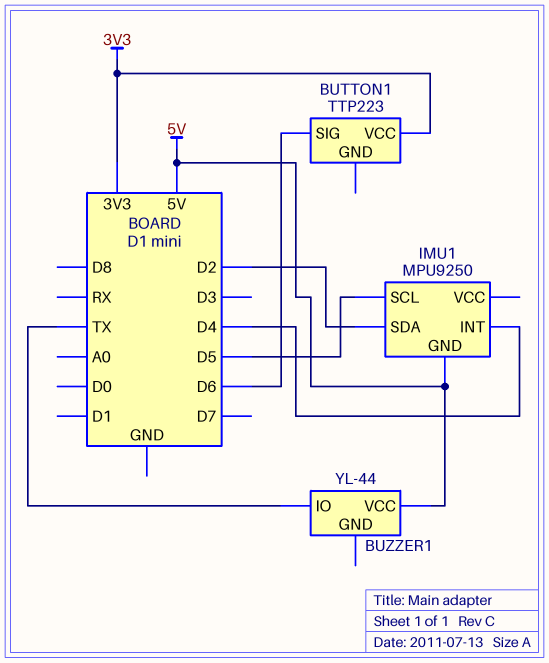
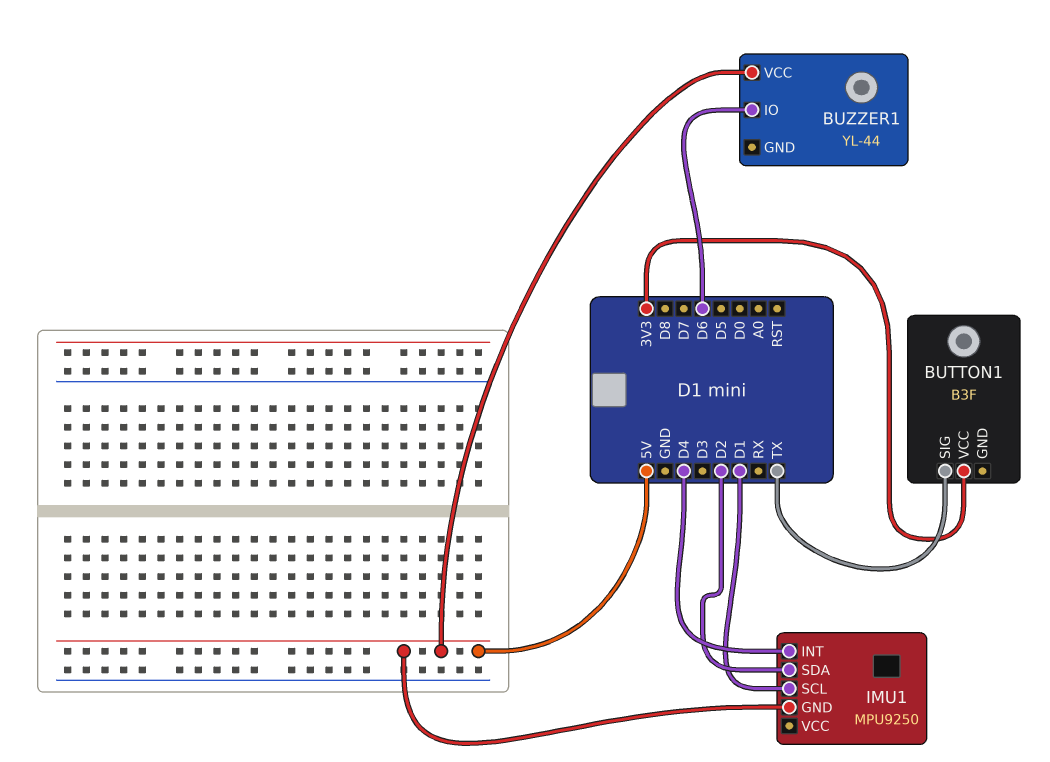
BUTTON1: TTP223 -> B3F
BUTTON1 pin SIG: D6 -> TX
BUZZER1 pin IO: TX -> D6
IMU1 pin SCL: D5 -> D1

